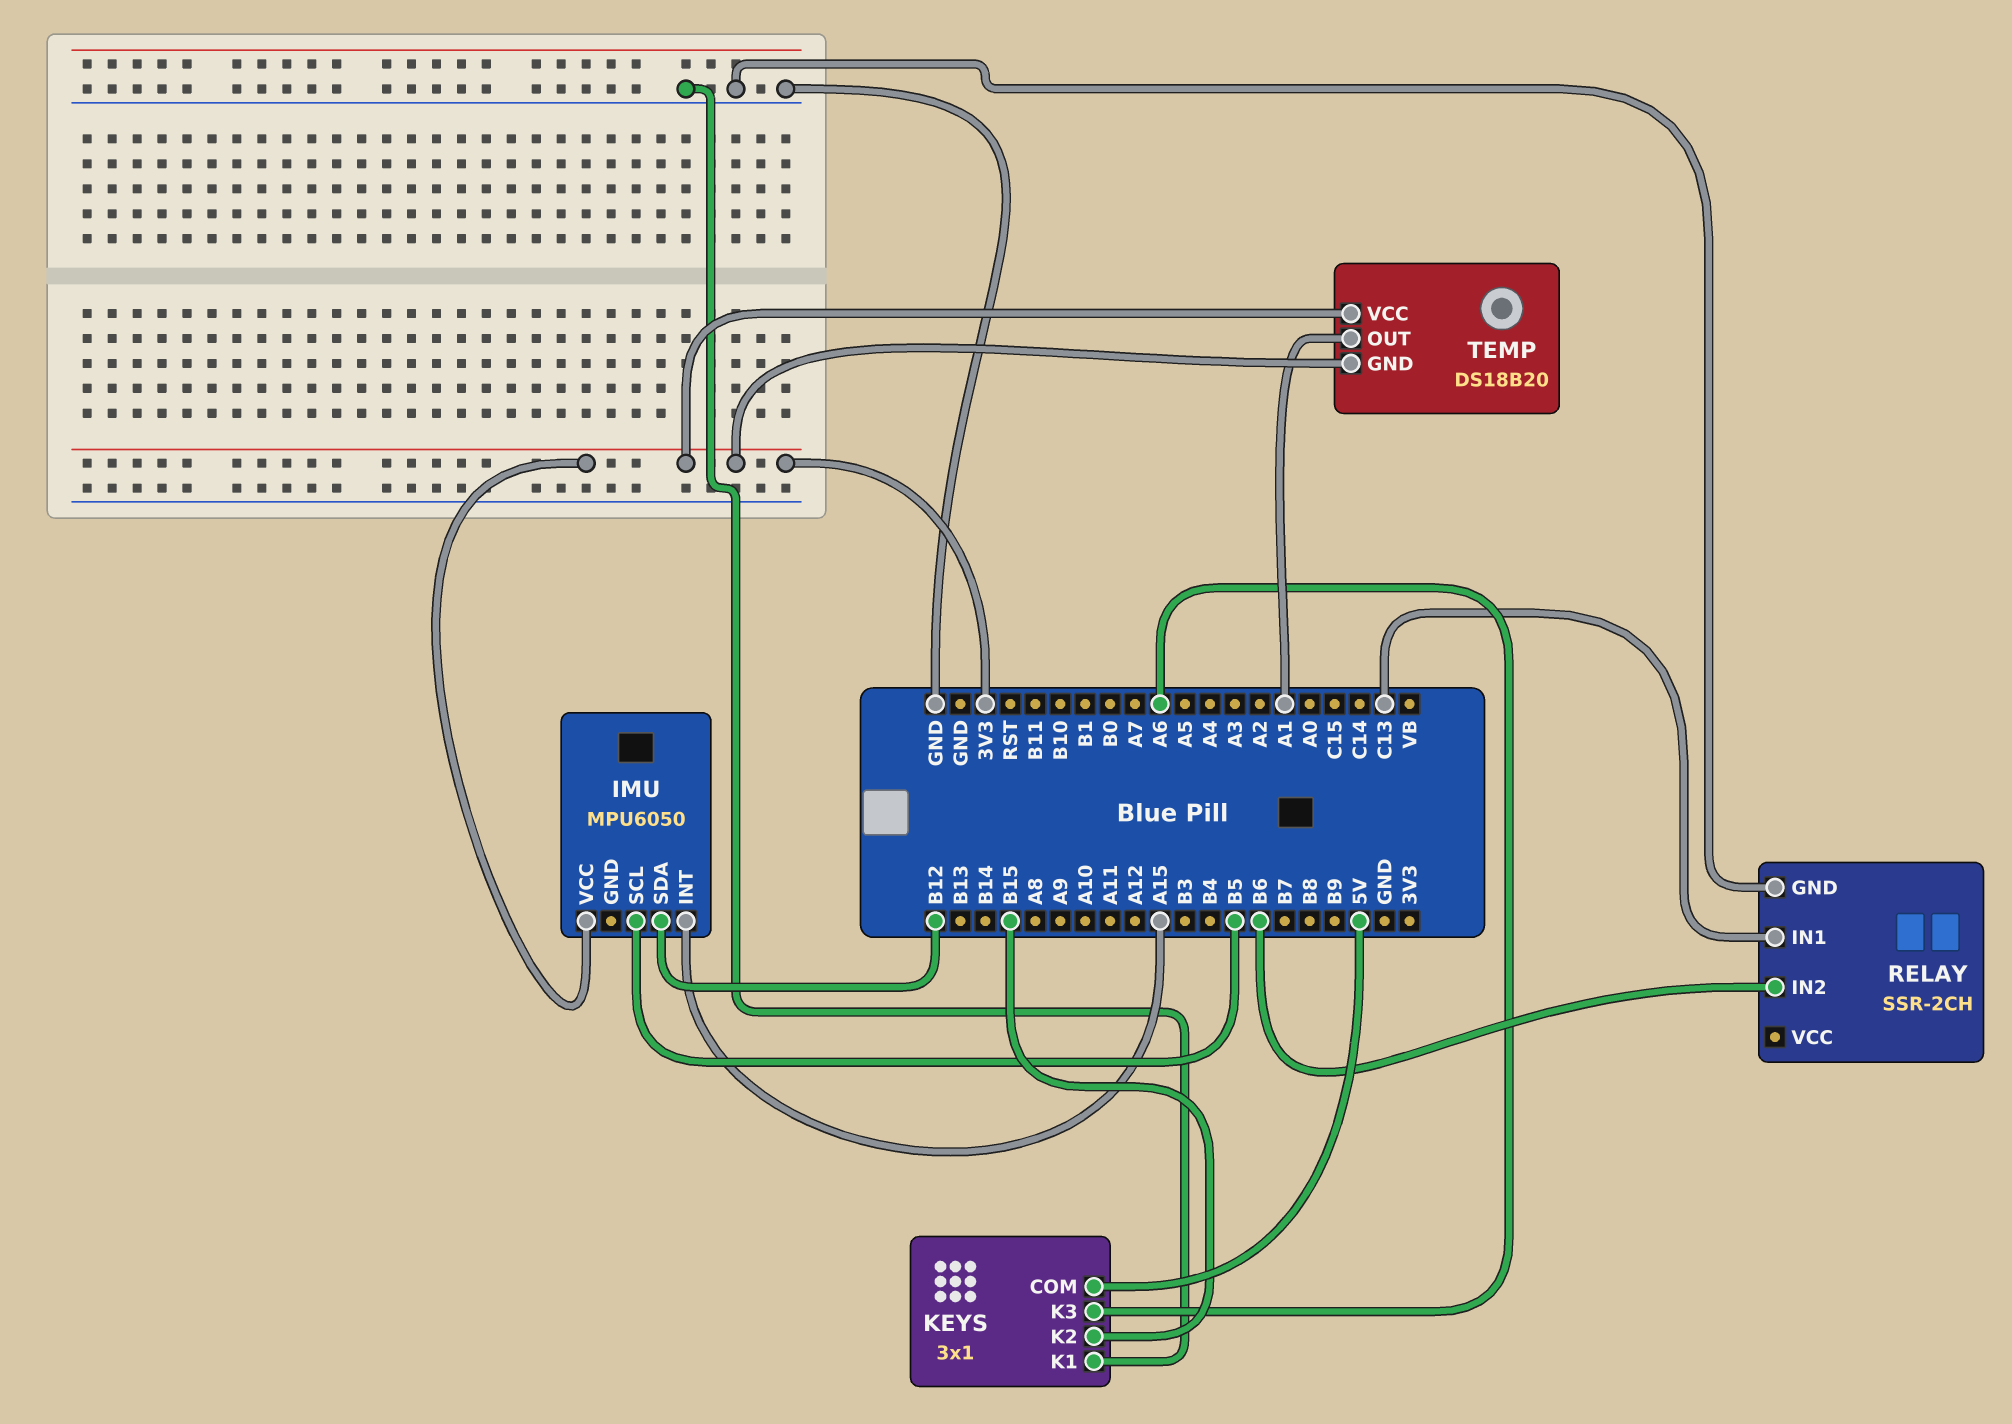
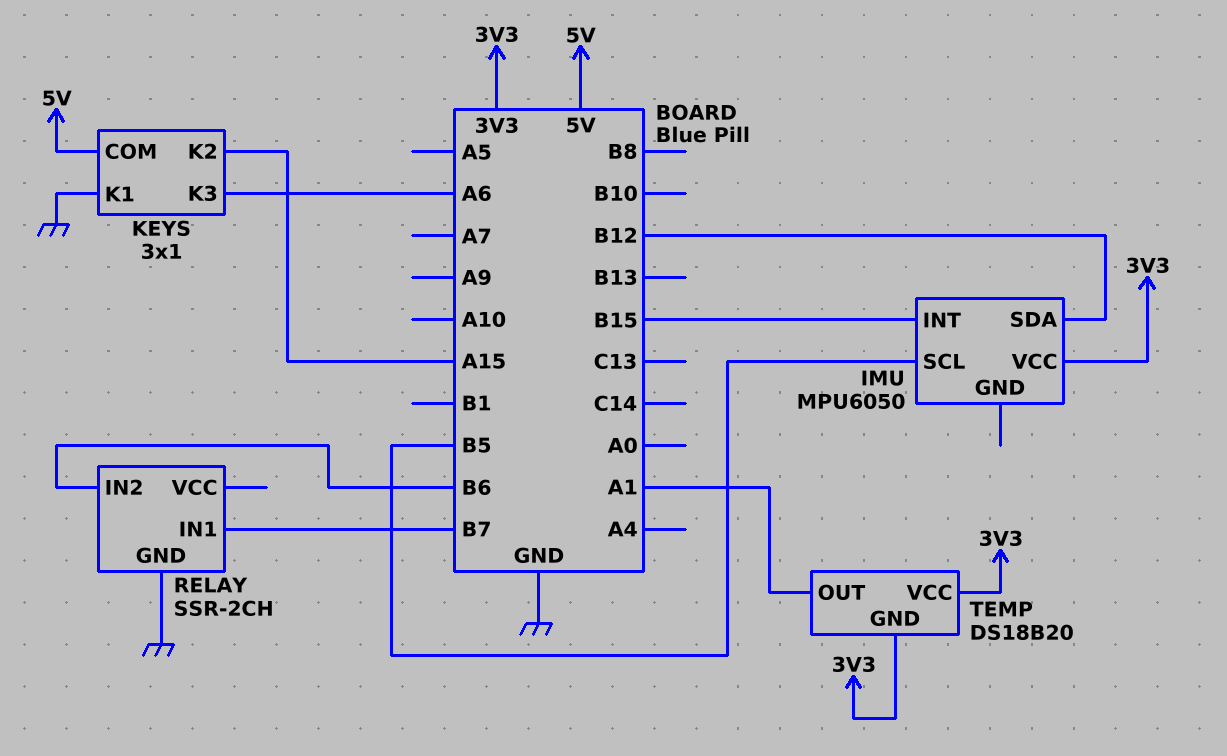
IMU pin INT: A15 -> B15
KEYS pin K2: B15 -> A15
RELAY pin IN1: C13 -> B7

